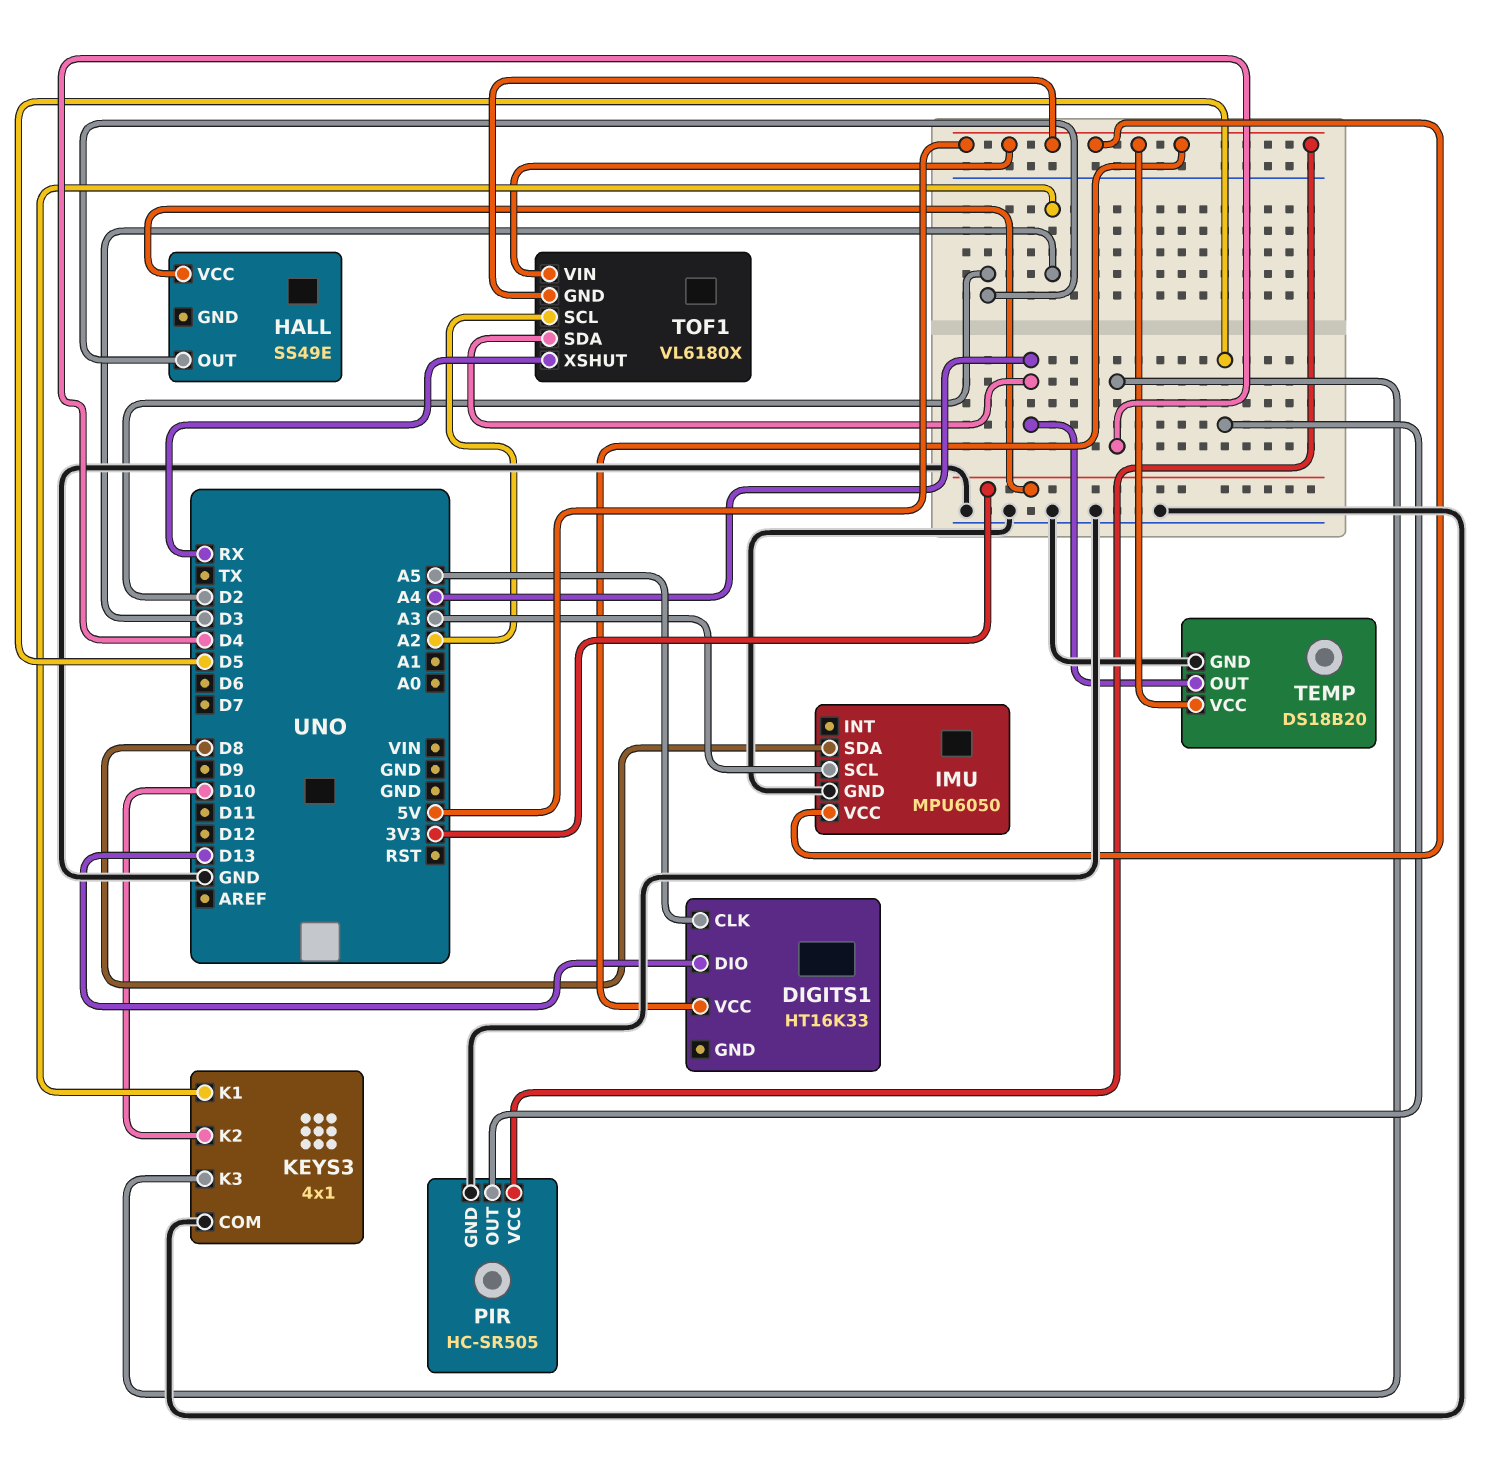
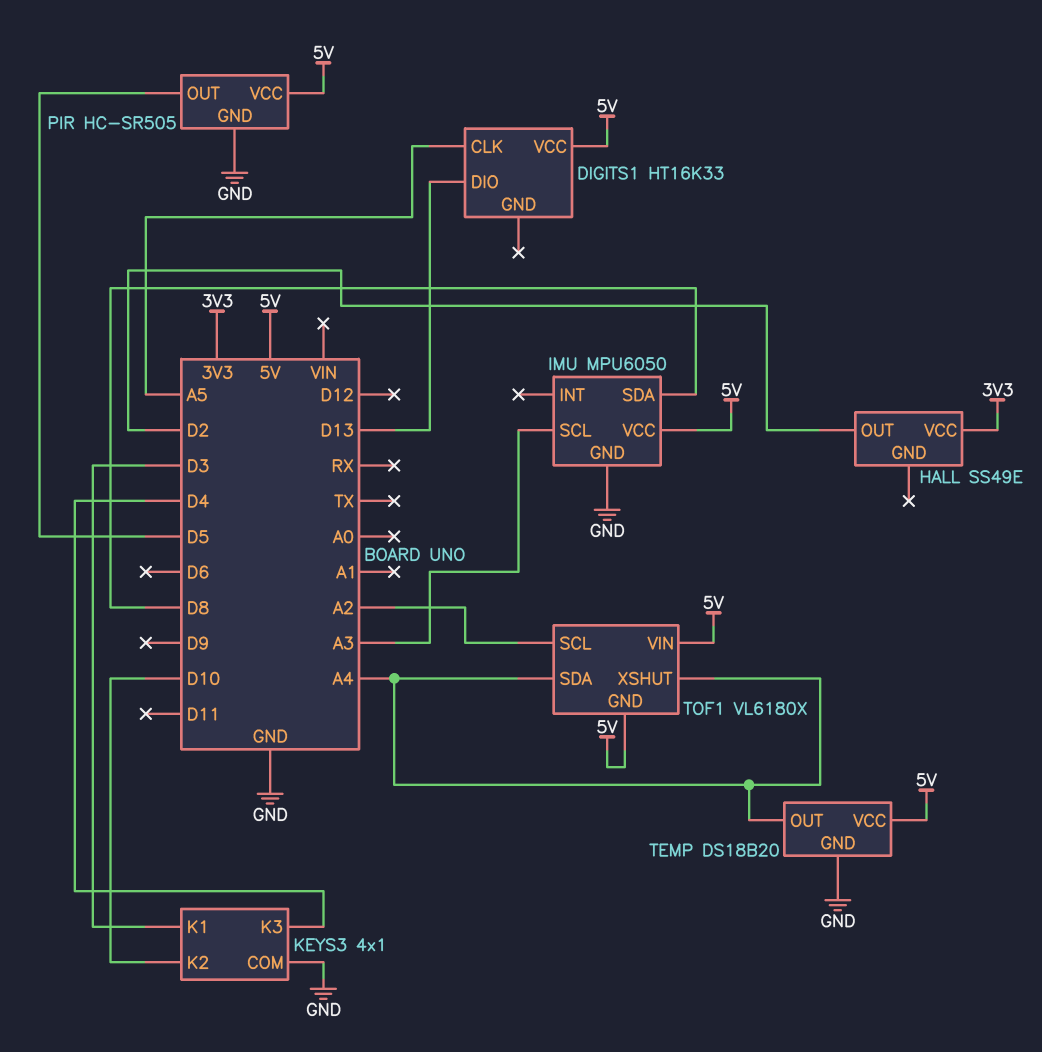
TOF1 pin XSHUT: RX -> A4

